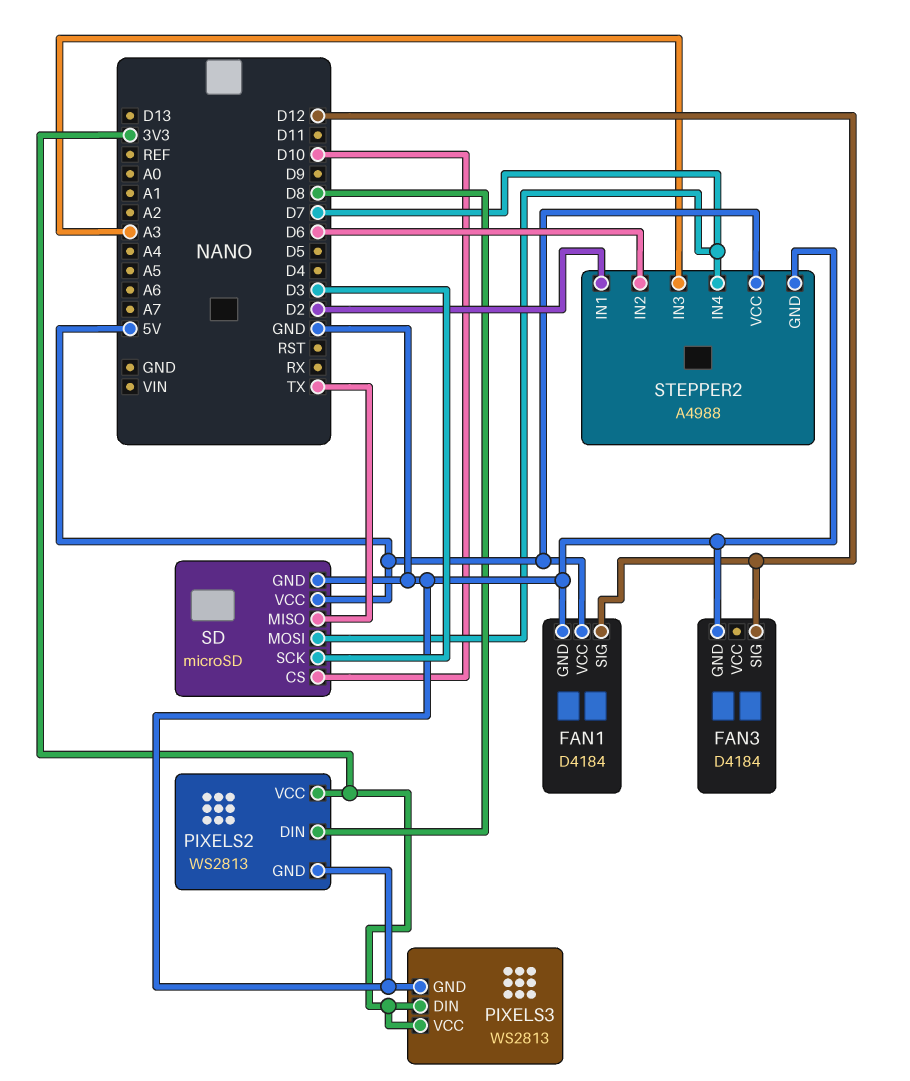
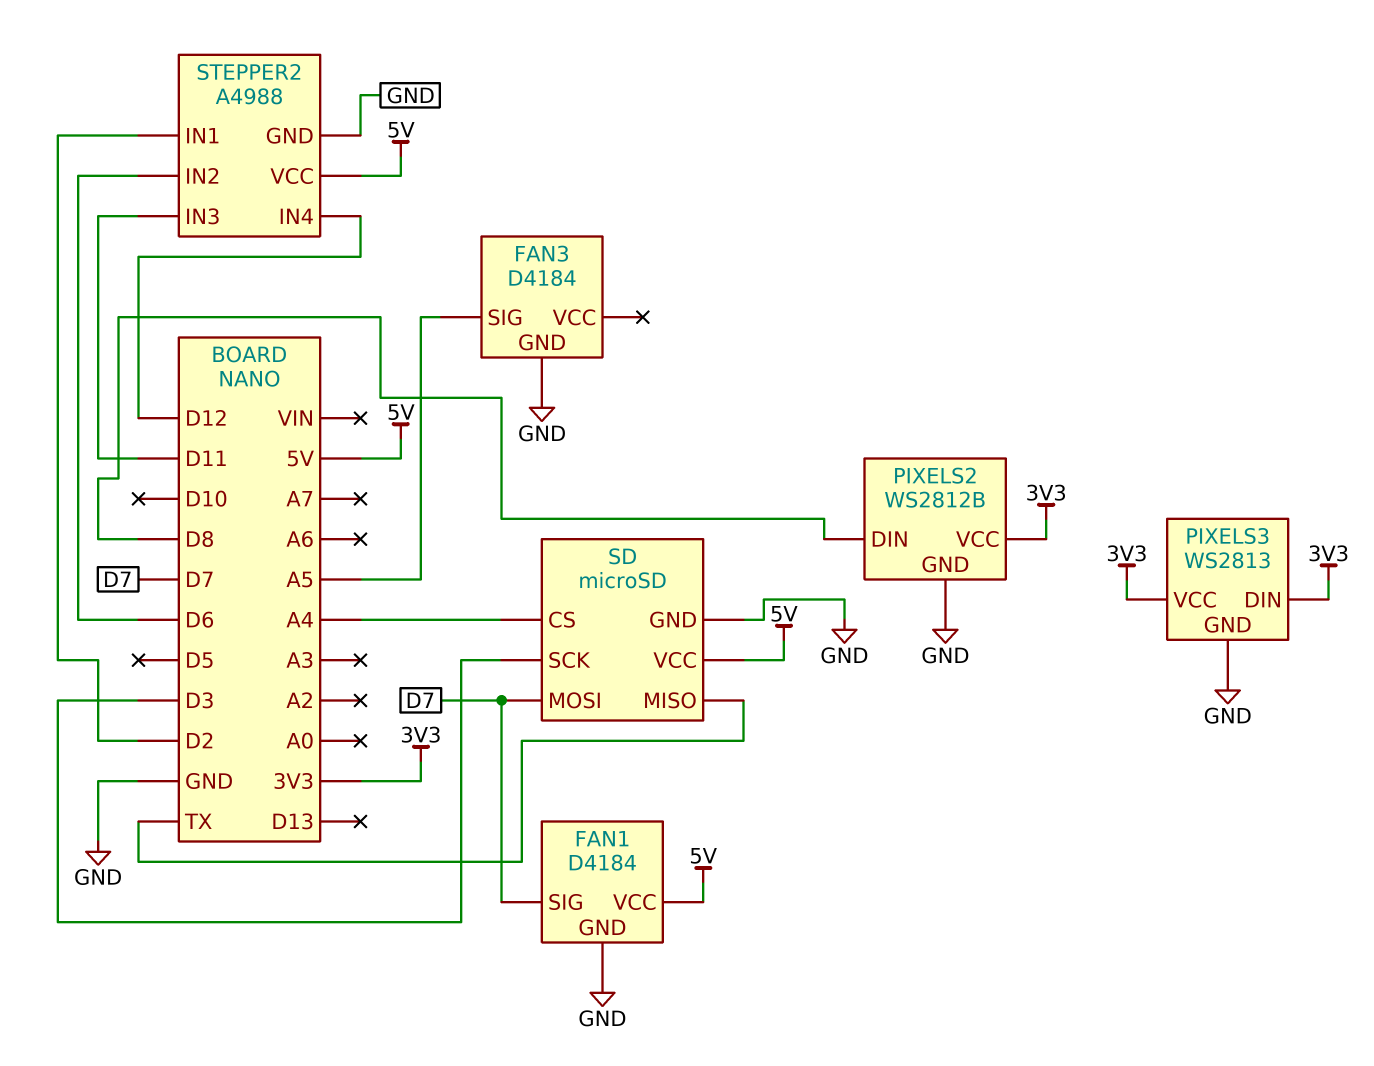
FAN1 pin SIG: D12 -> D7
FAN3 pin SIG: D12 -> A5
PIXELS2: WS2813 -> WS2812B
SD pin CS: D10 -> A4
STEPPER2 pin IN3: A3 -> D11
STEPPER2 pin IN4: D7 -> D12

